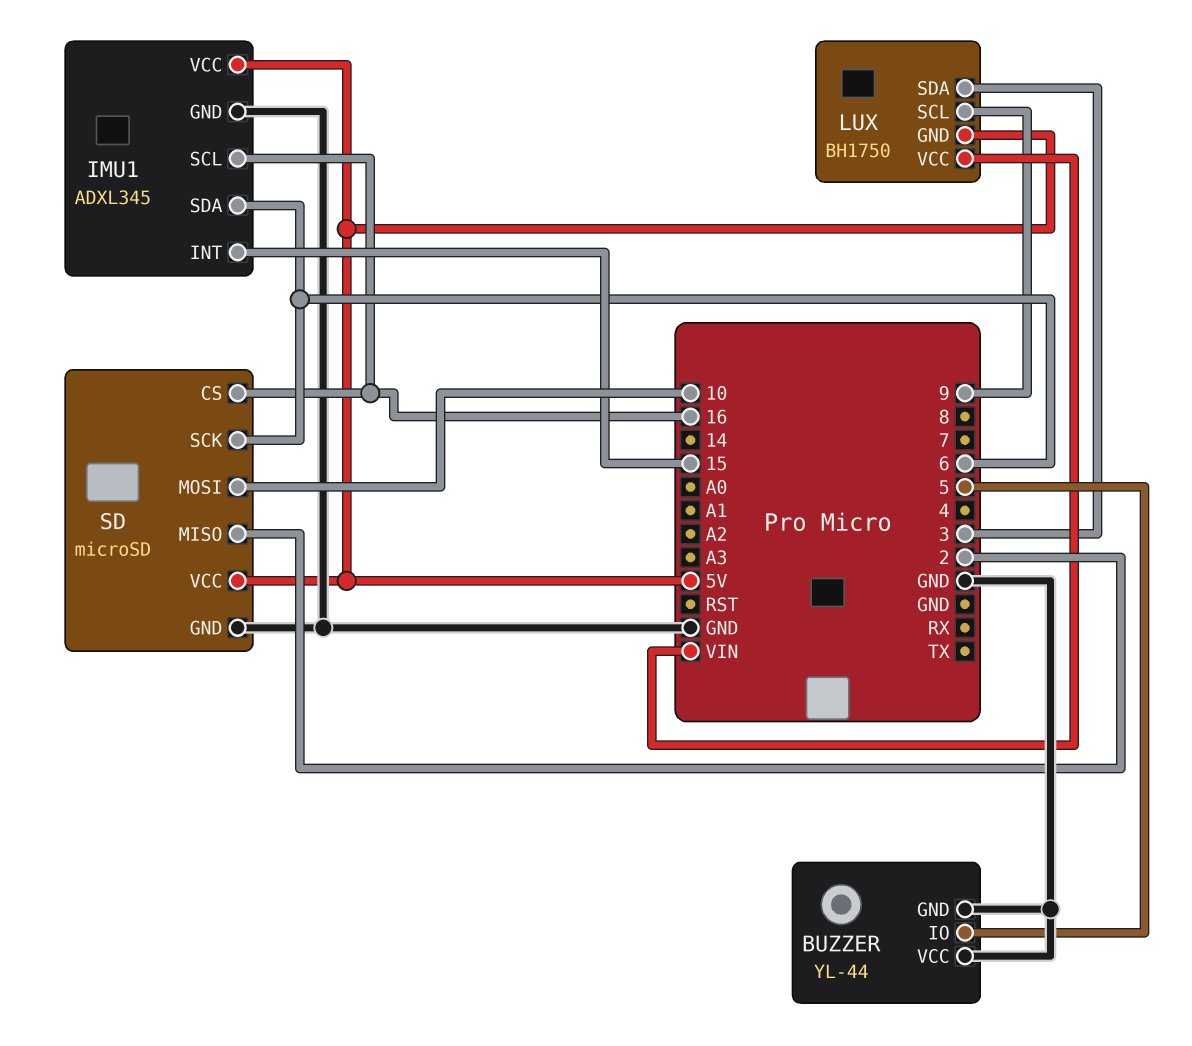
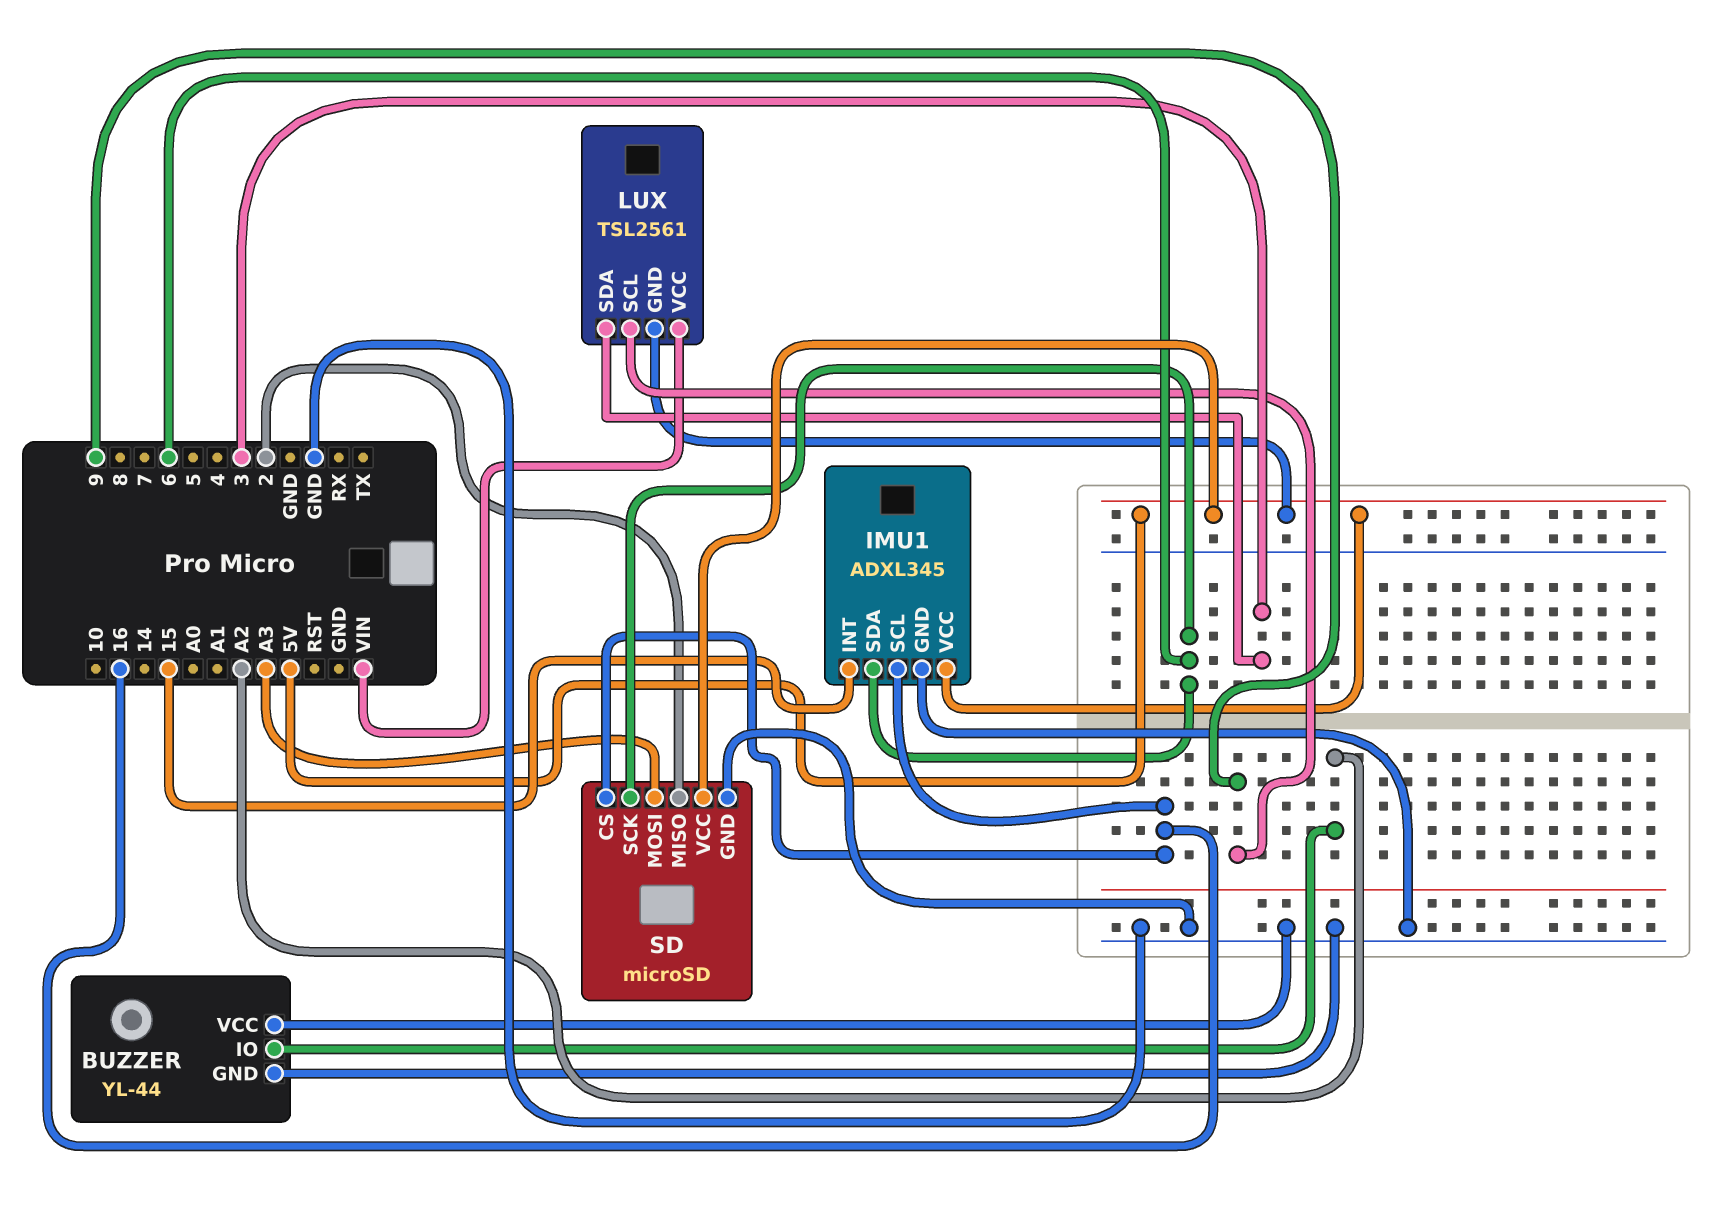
BUZZER pin IO: 5 -> A2
LUX: BH1750 -> TSL2561
SD pin MOSI: 10 -> A3

